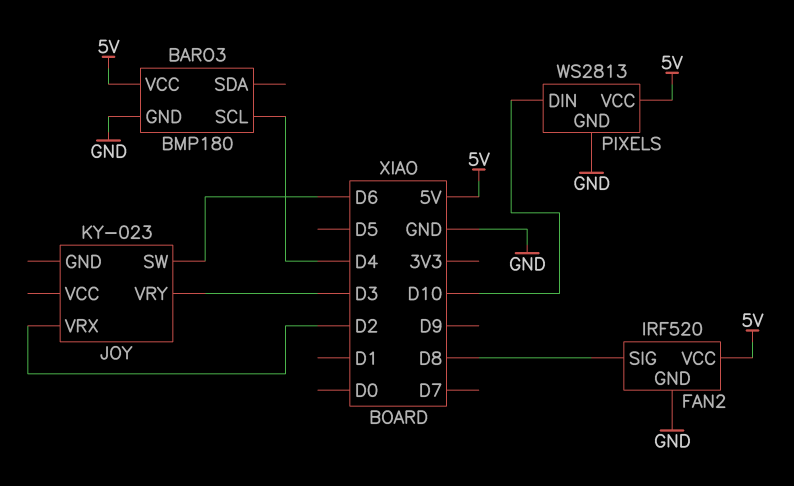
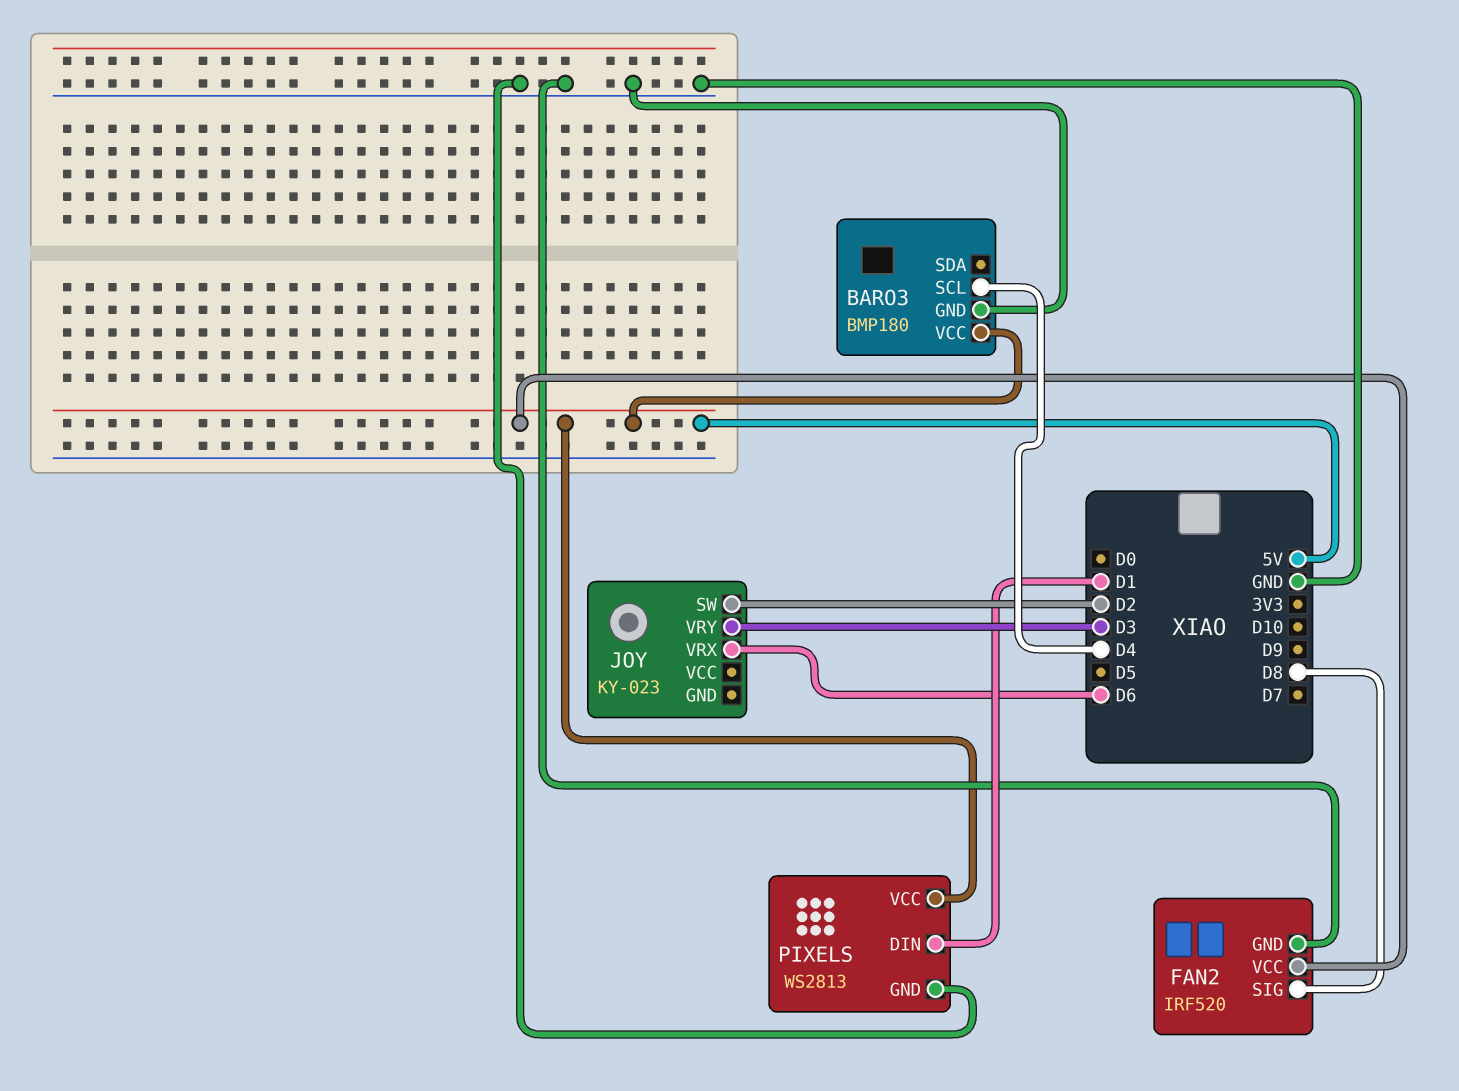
JOY pin SW: D6 -> D2
JOY pin VRX: D2 -> D6
PIXELS pin DIN: D10 -> D1

